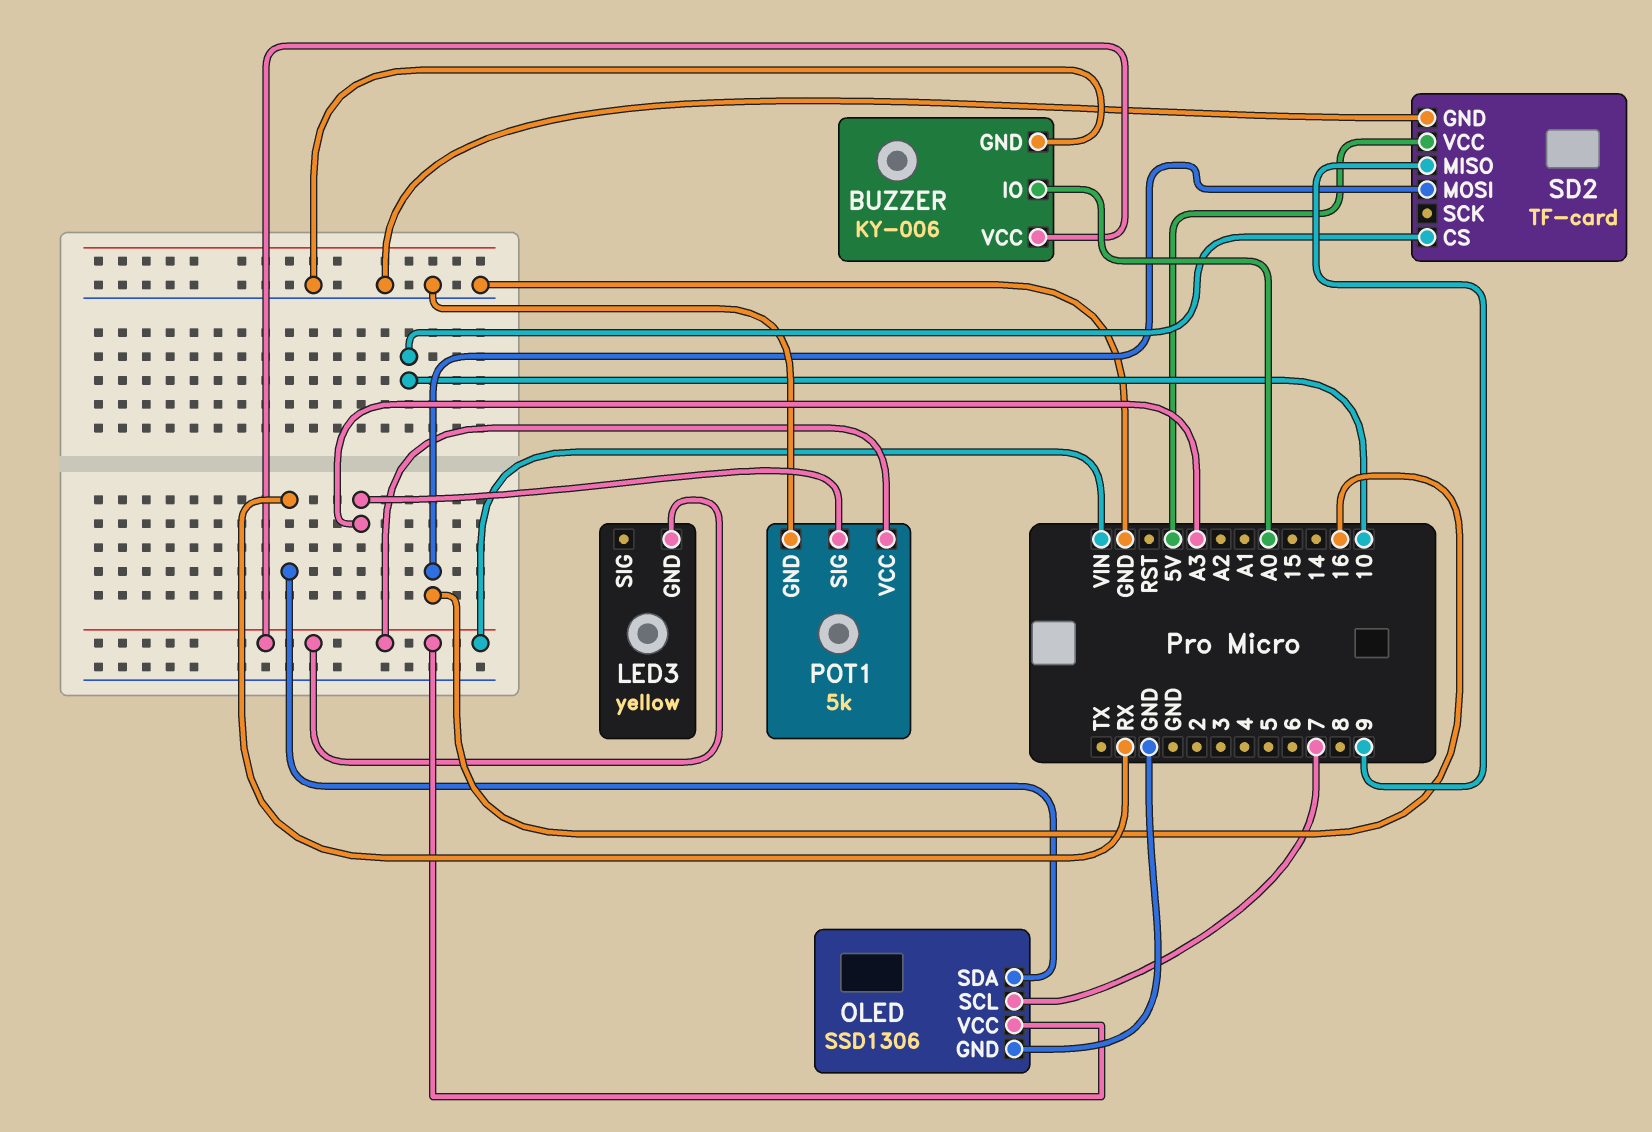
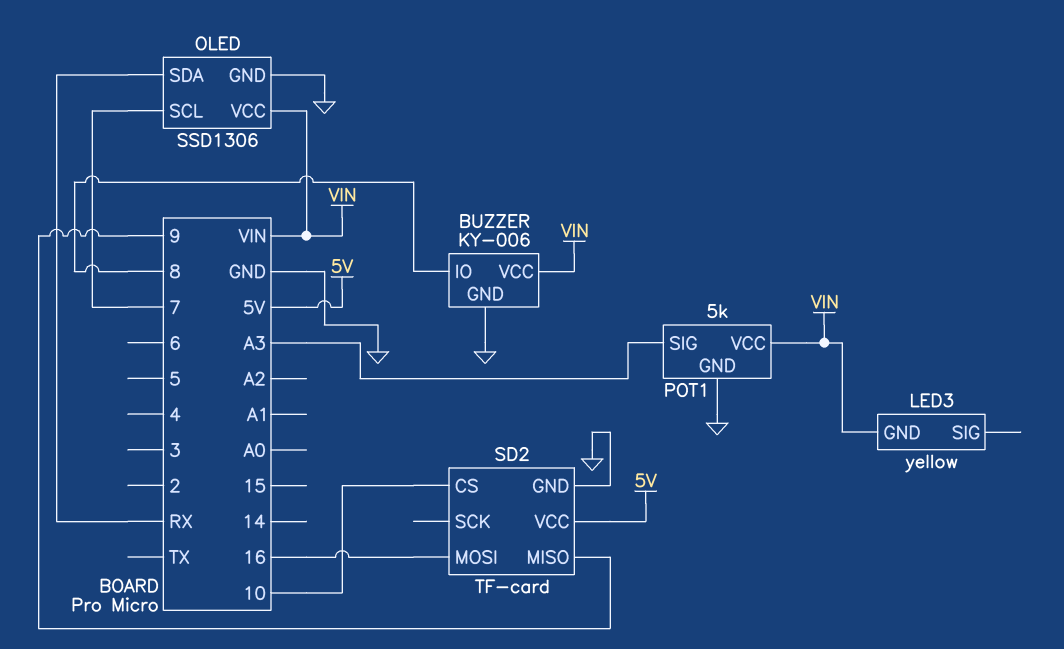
BUZZER pin IO: A0 -> 8

